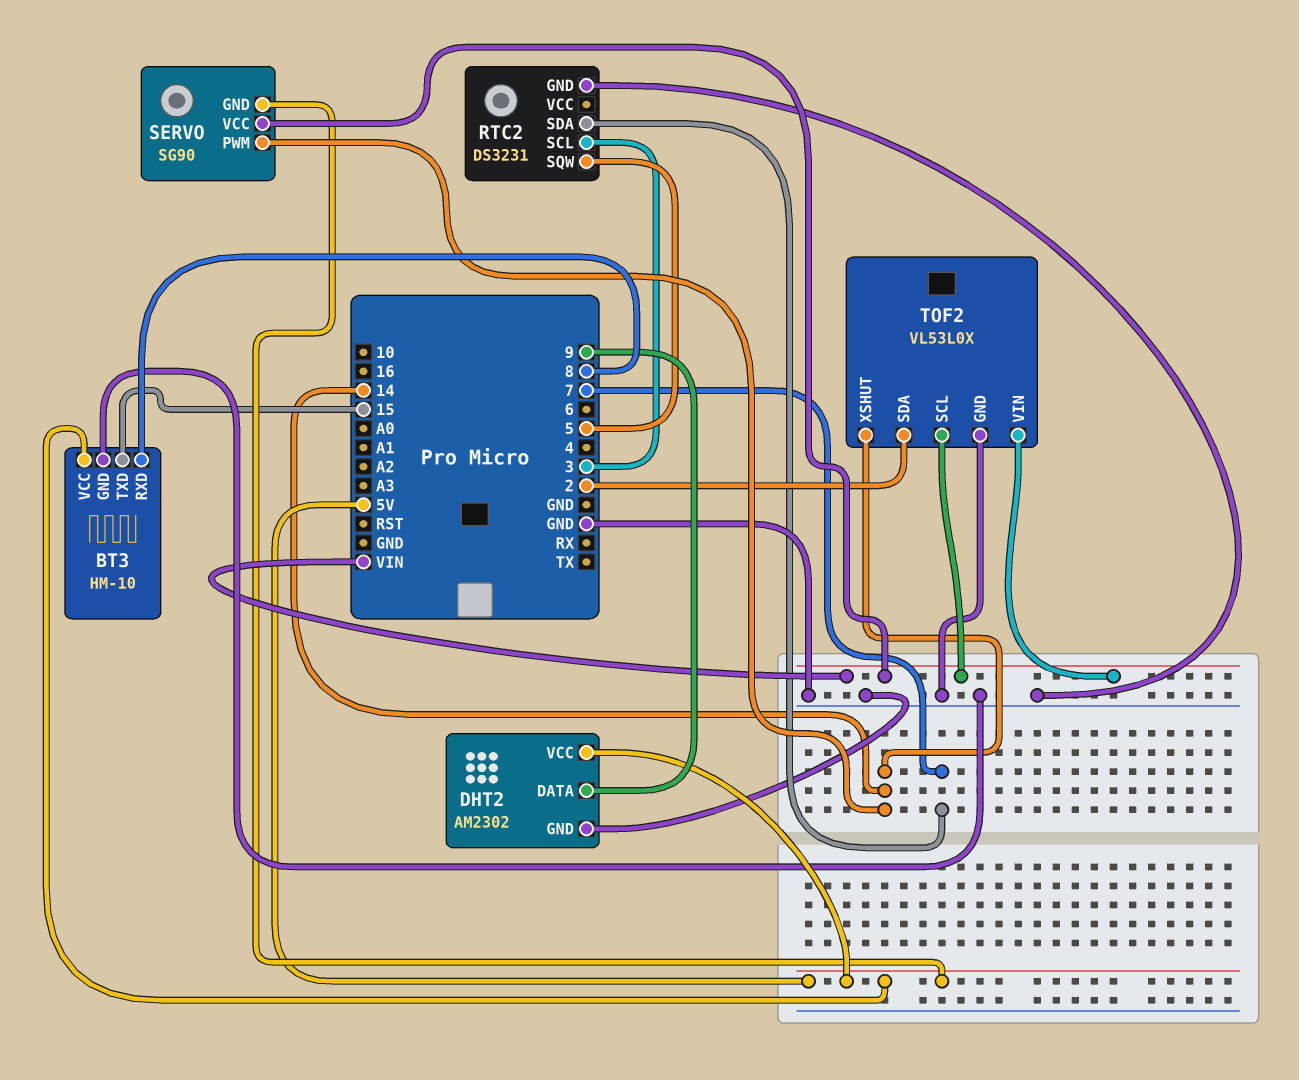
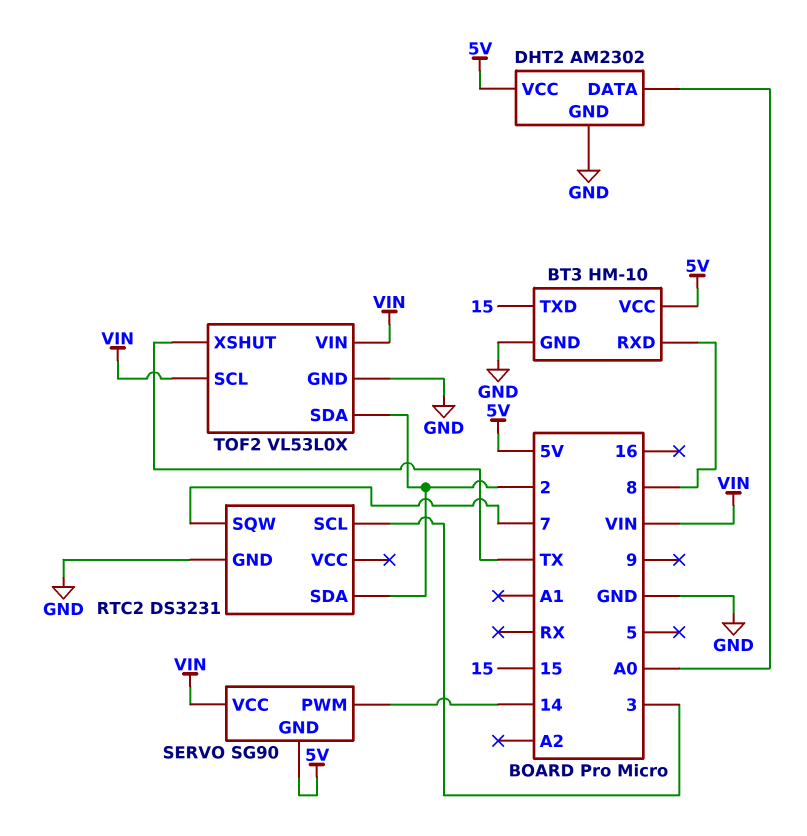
DHT2 pin DATA: 9 -> A0
RTC2 pin SDA: 7 -> 2
RTC2 pin SQW: 5 -> 7
TOF2 pin XSHUT: 14 -> TX

